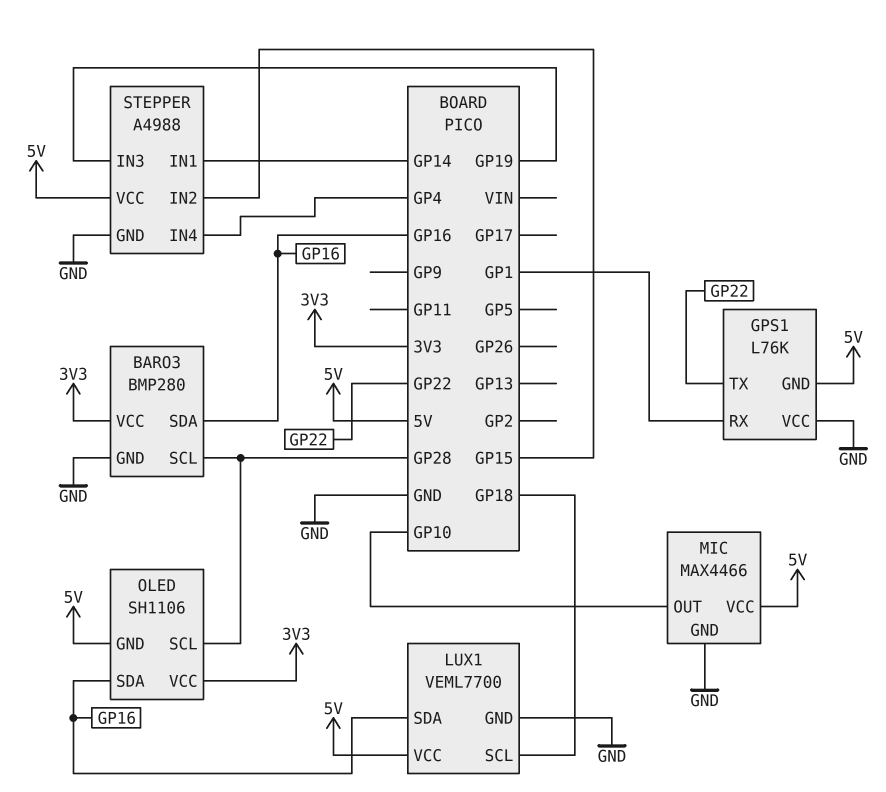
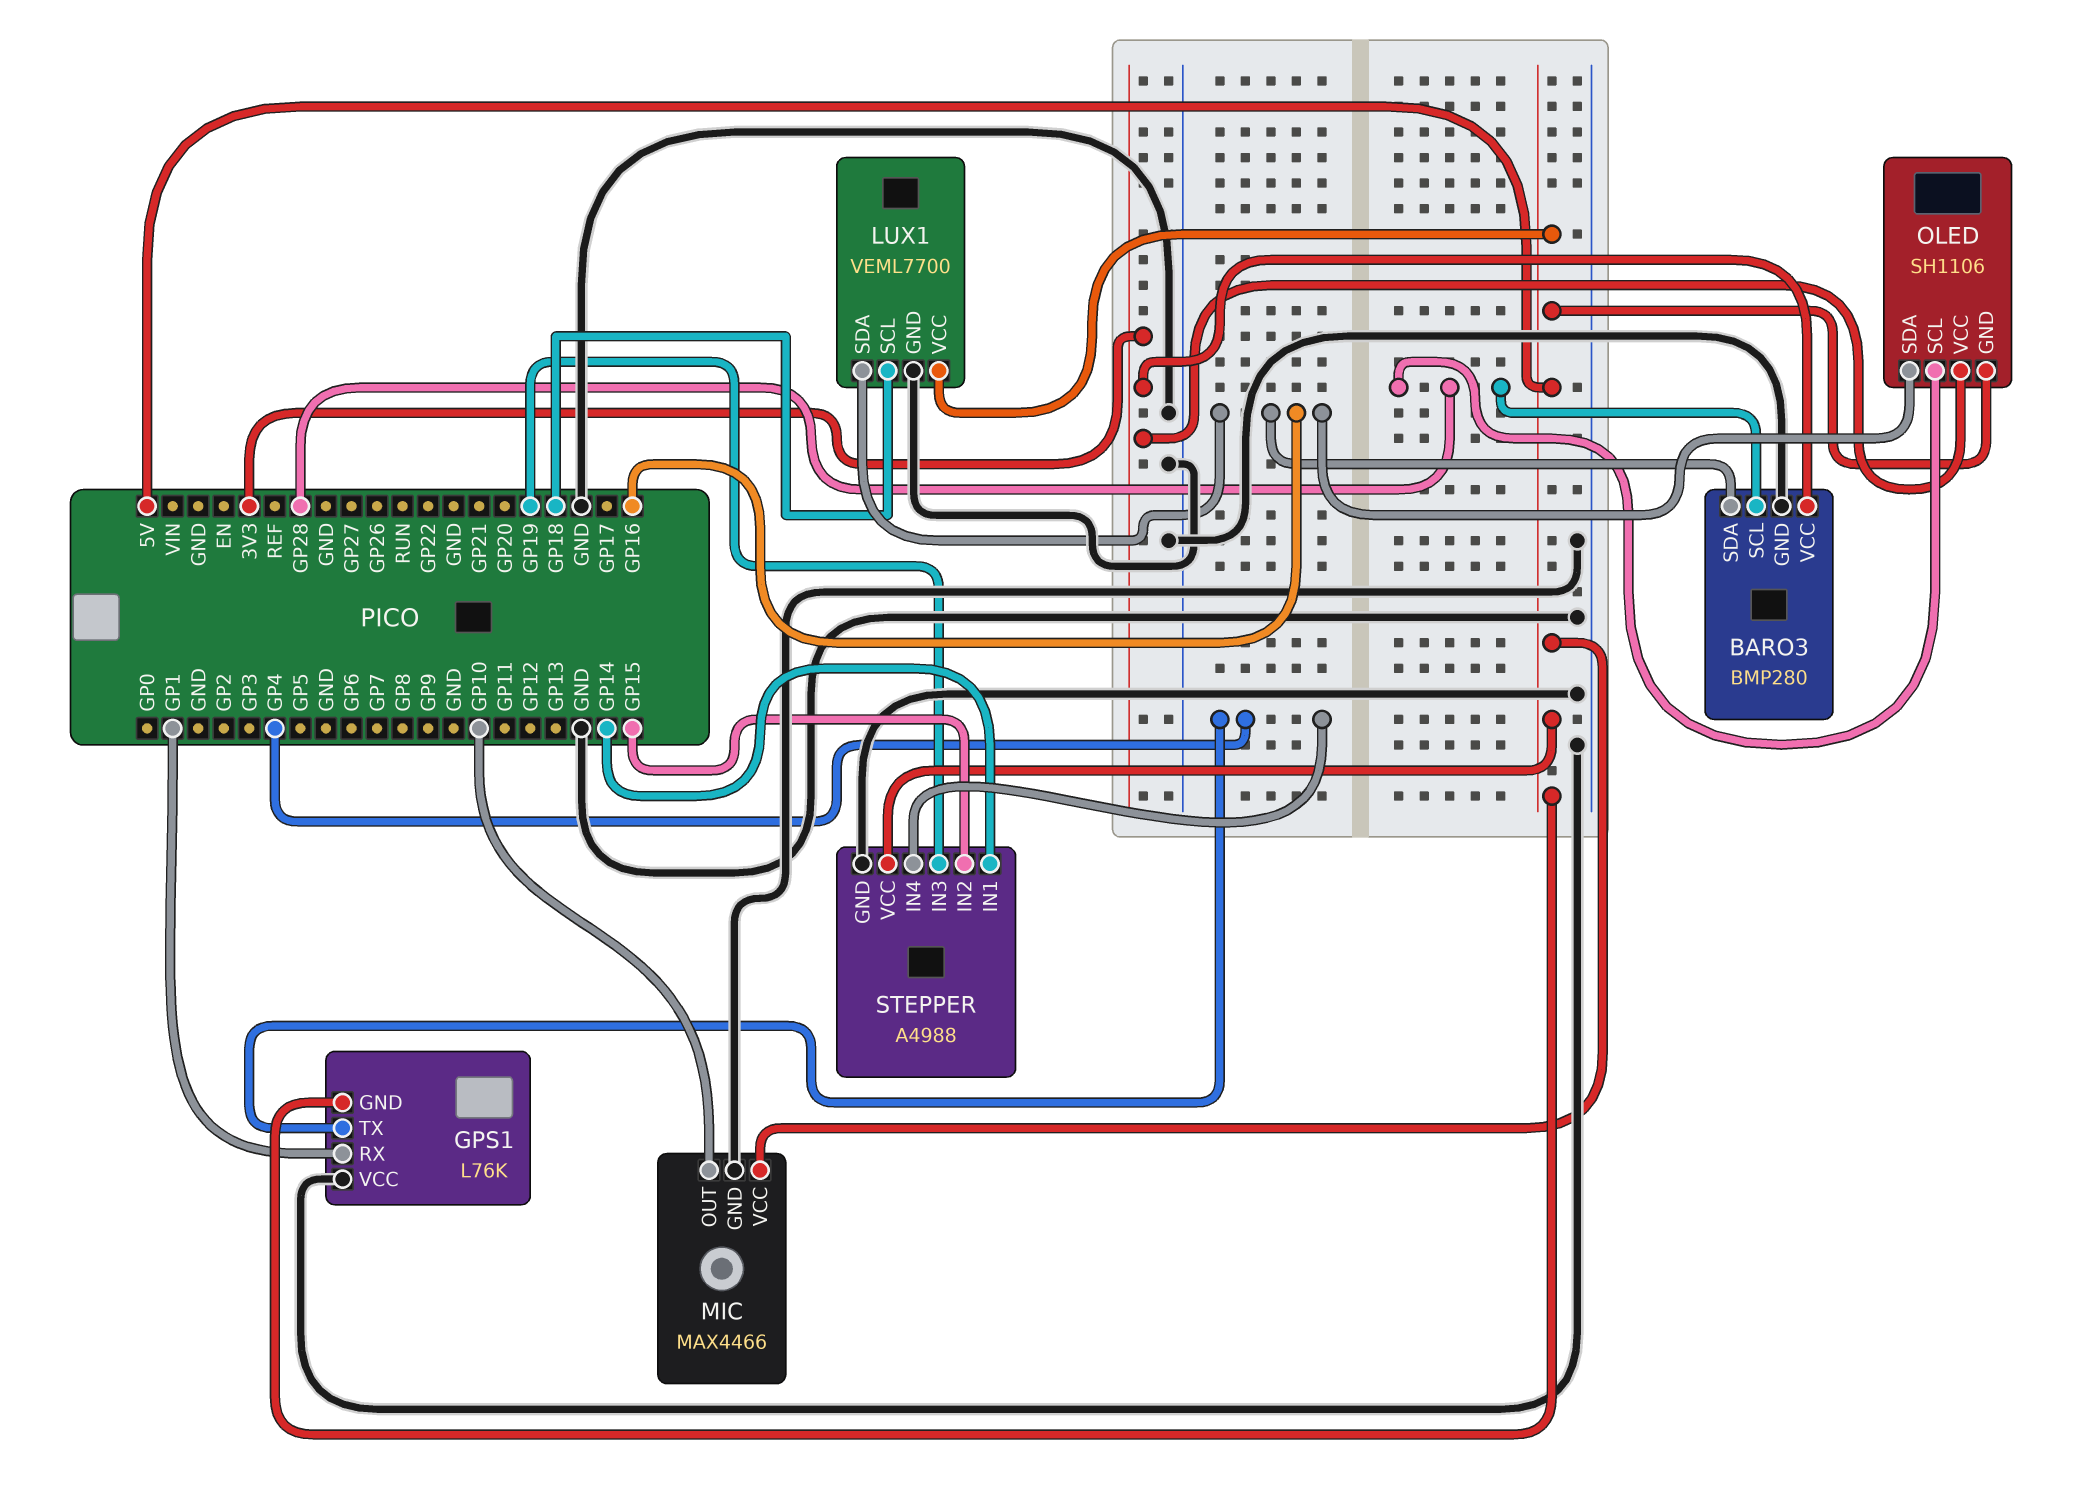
GPS1 pin TX: GP22 -> GP4

